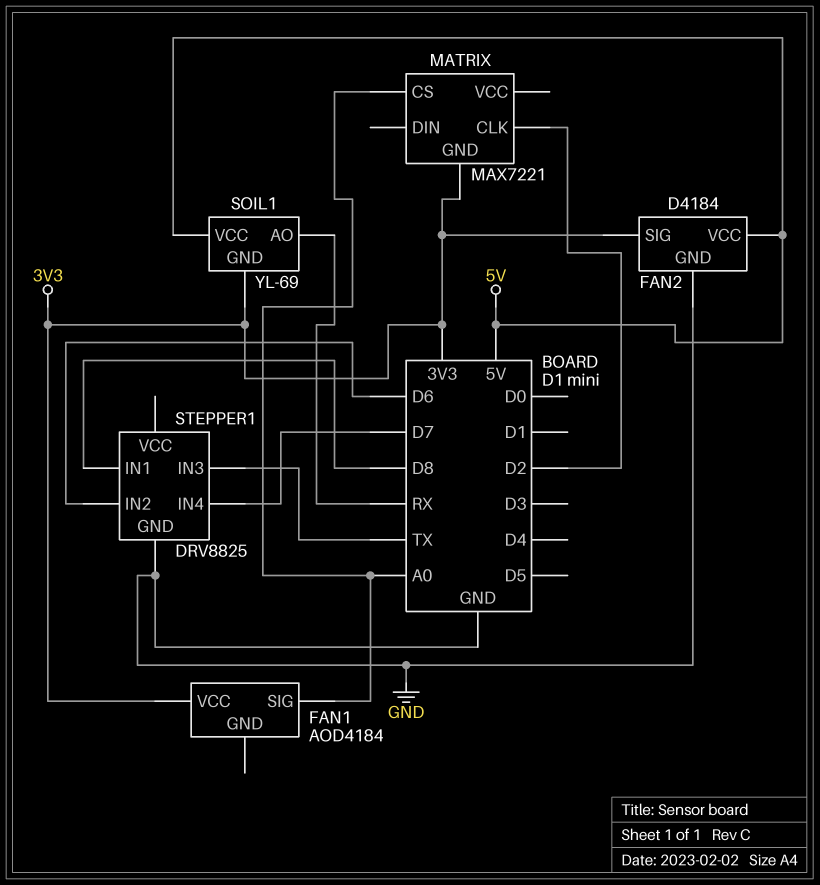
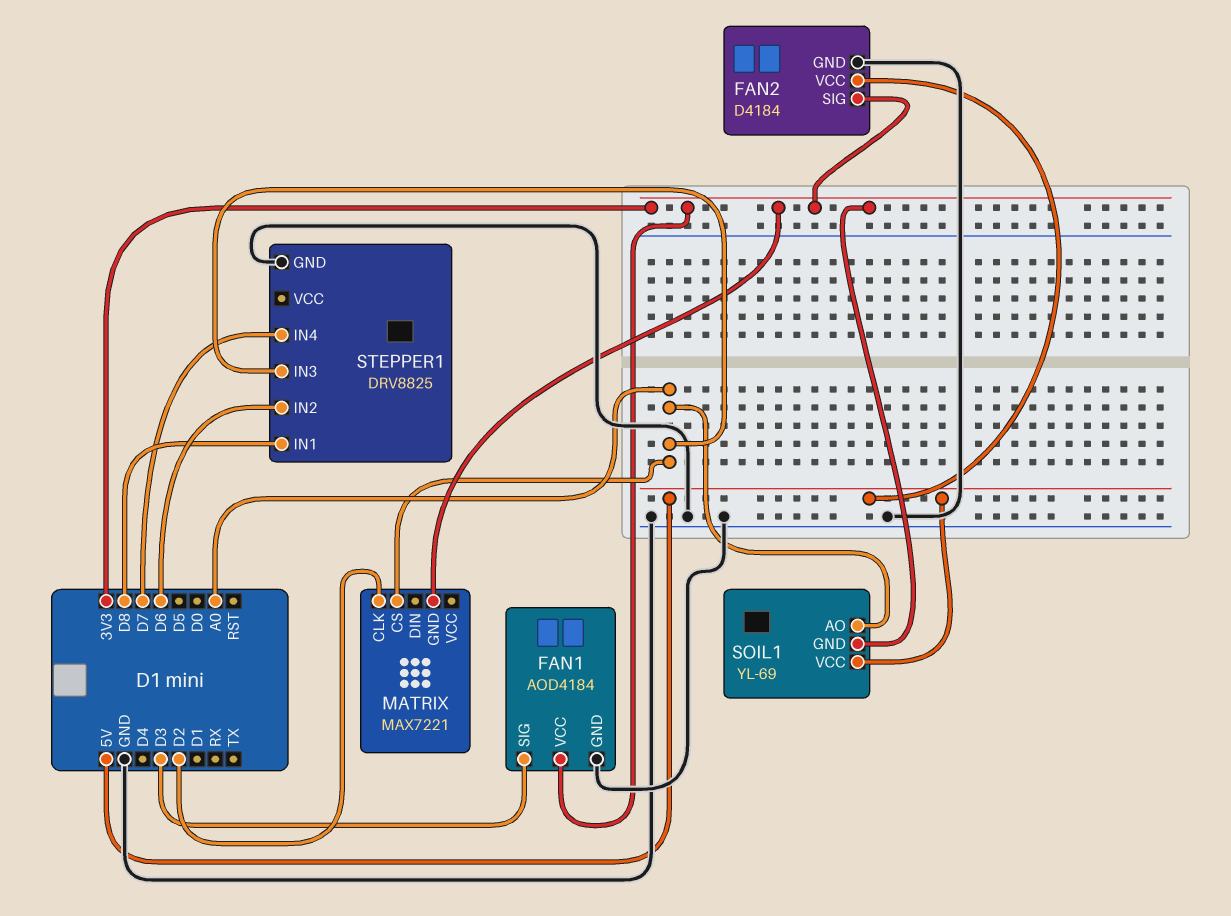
FAN1 pin GND: none -> GND
FAN1 pin SIG: A0 -> D3
SOIL1 pin AO: RX -> A0
STEPPER1 pin IN3: TX -> A0

